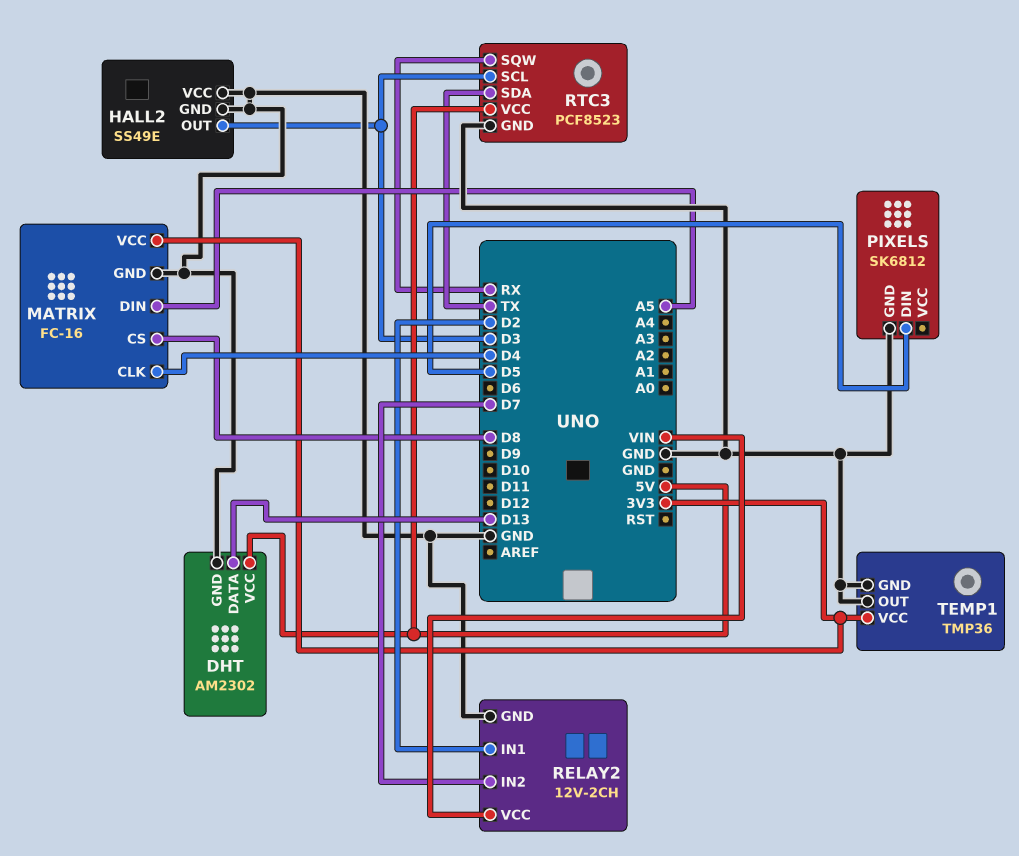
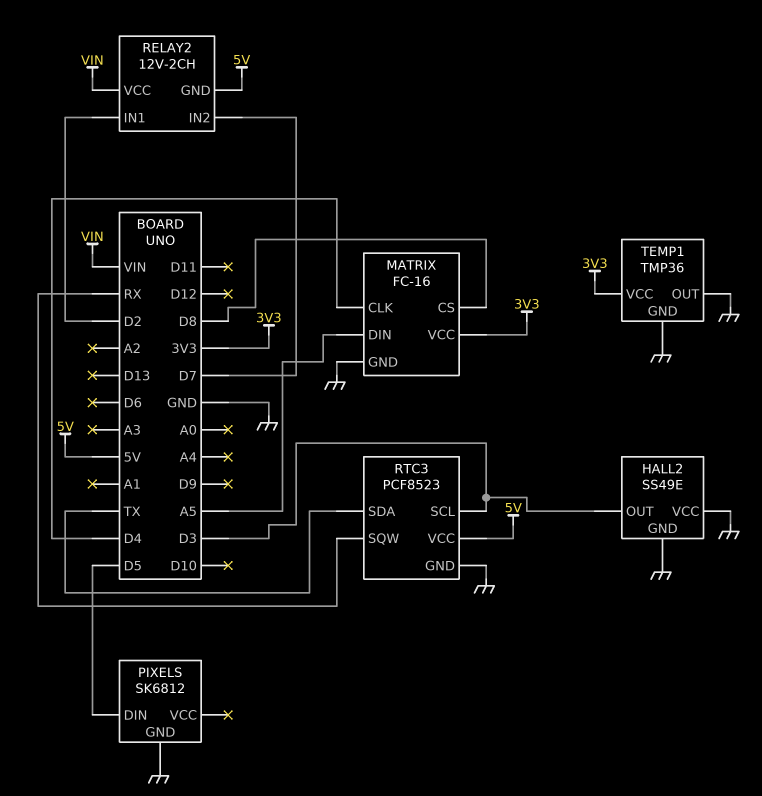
DHT: AM2302 -> none
DHT pin DATA: D13 -> none
DHT pin GND: GND -> none
DHT pin VCC: 5V -> none
RELAY2 pin GND: GND -> 5V

